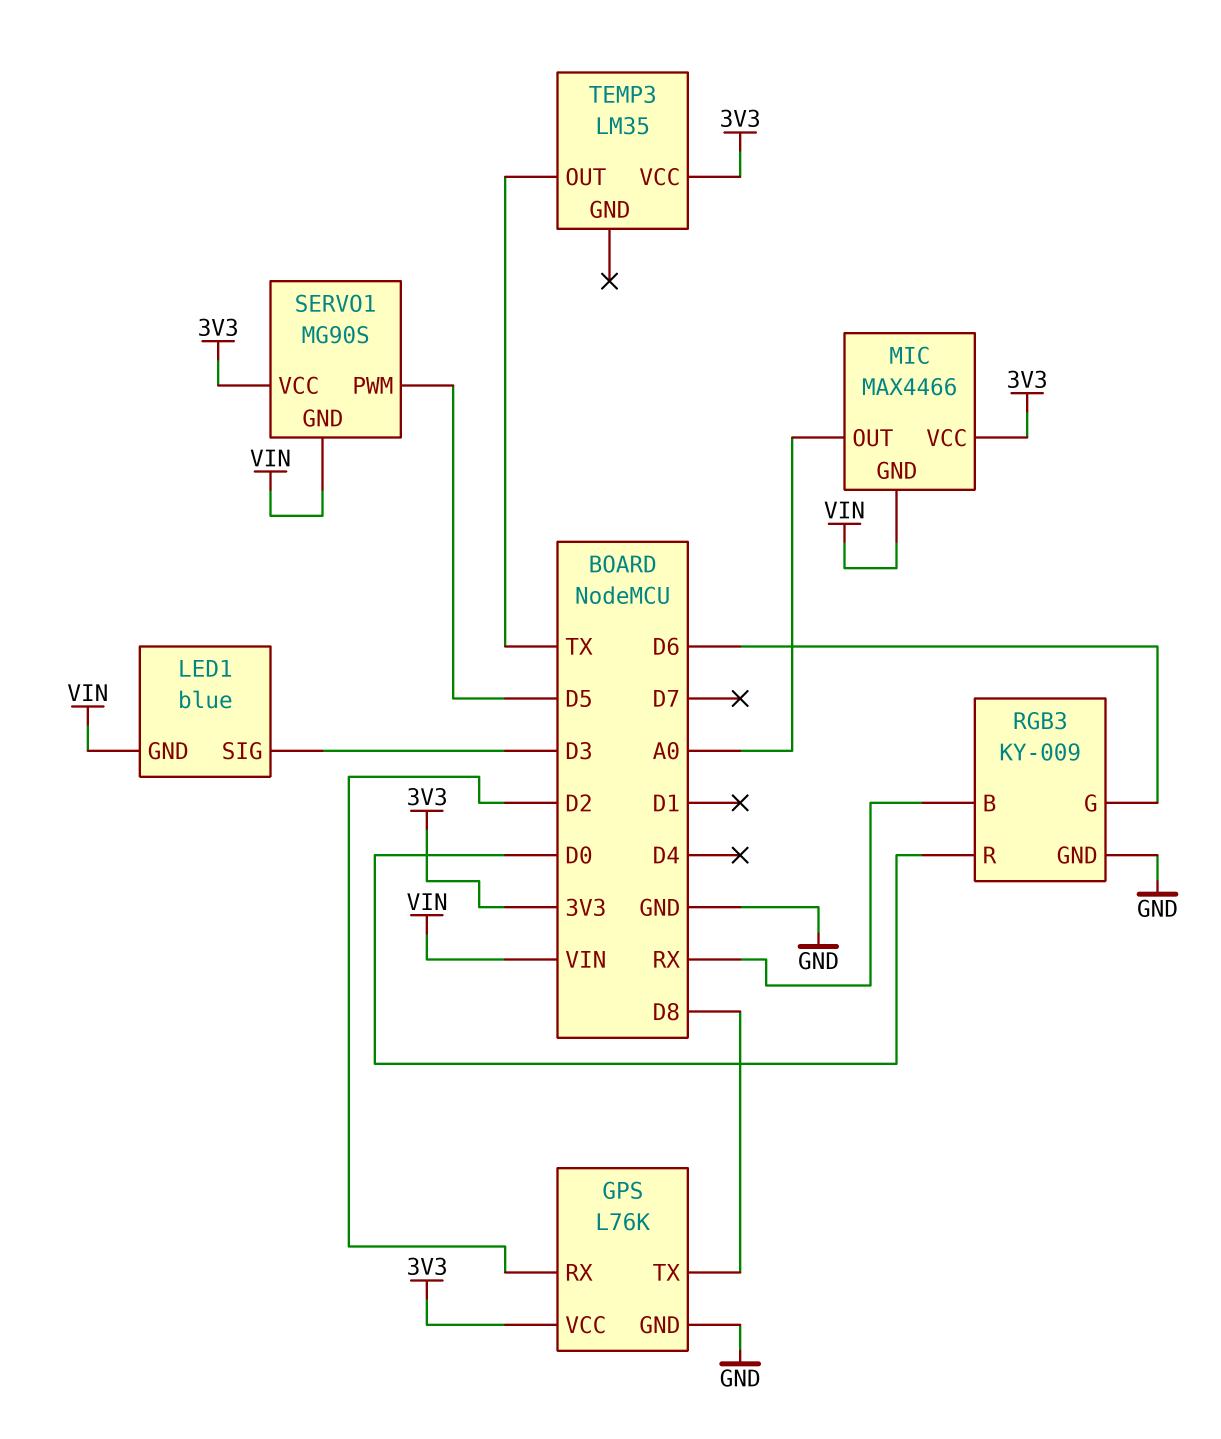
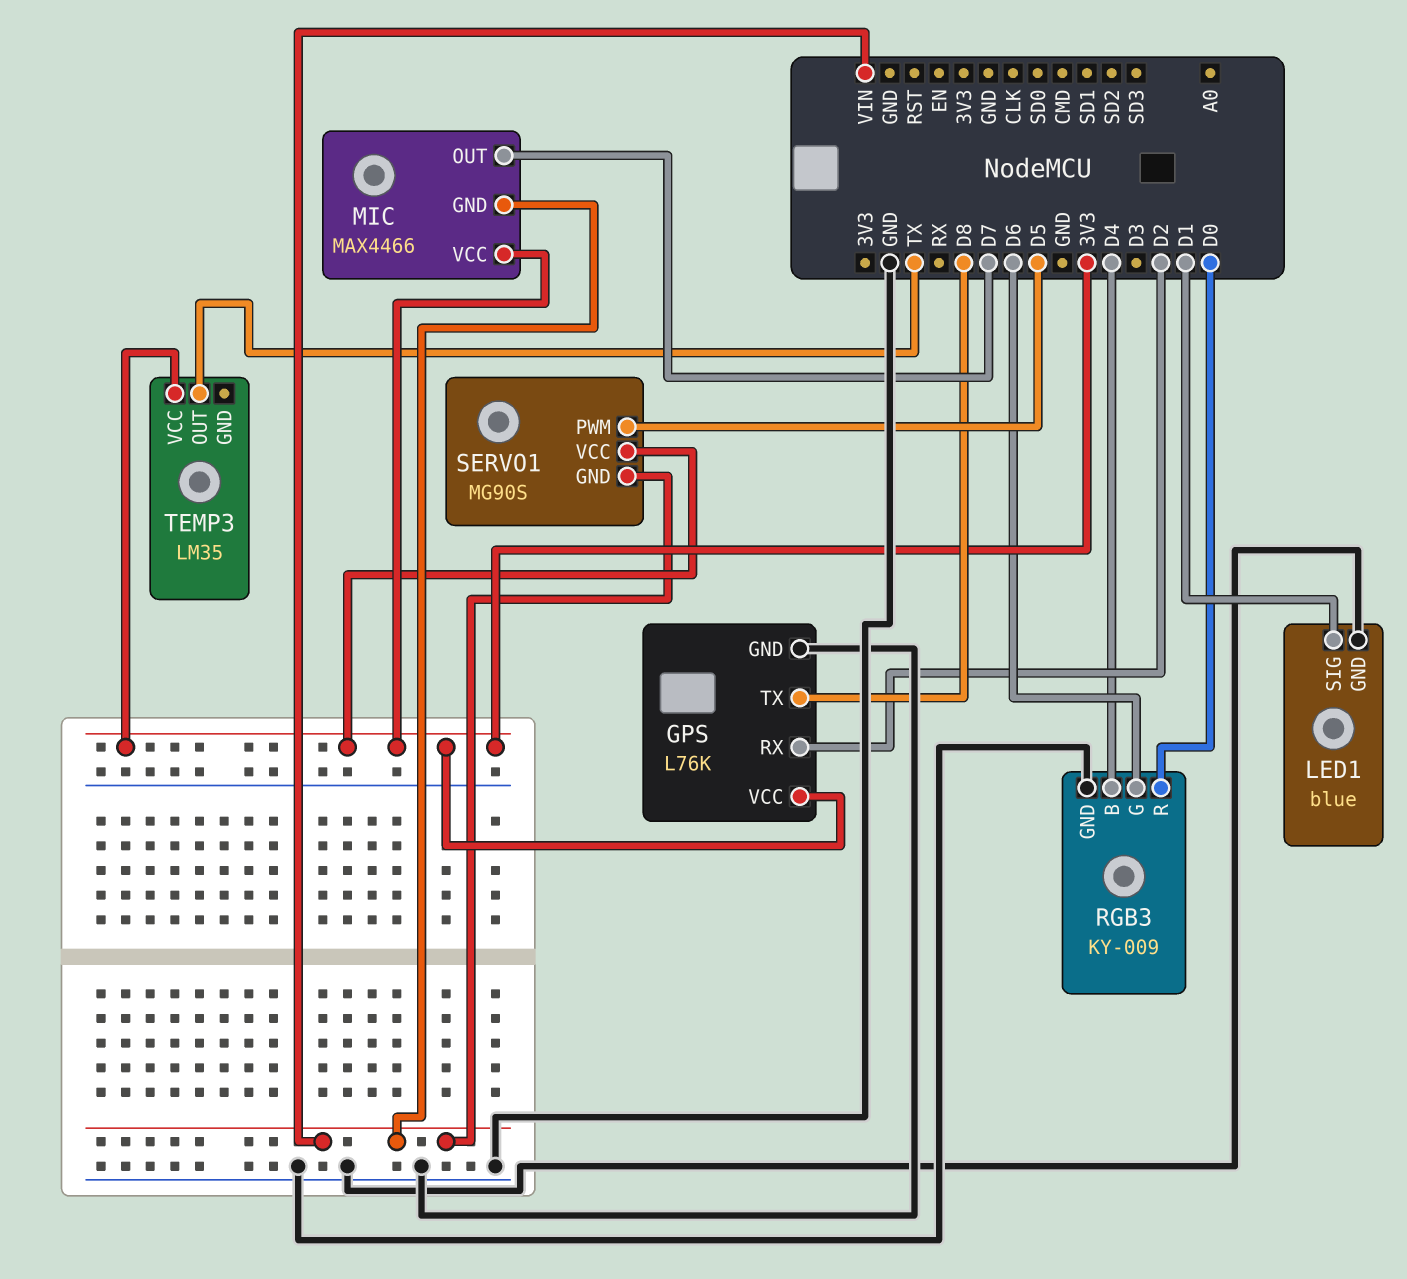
LED1 pin GND: VIN -> GND
LED1 pin SIG: D3 -> D1
MIC pin OUT: A0 -> D7
RGB3 pin B: RX -> D4

